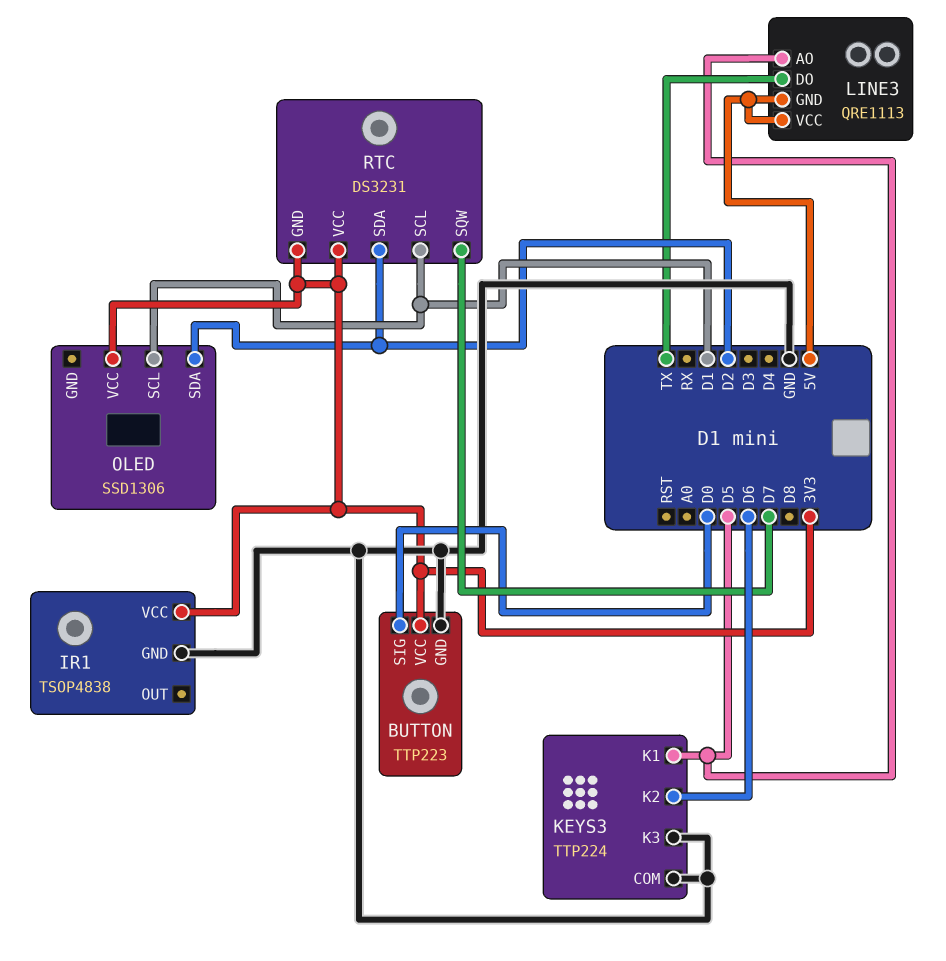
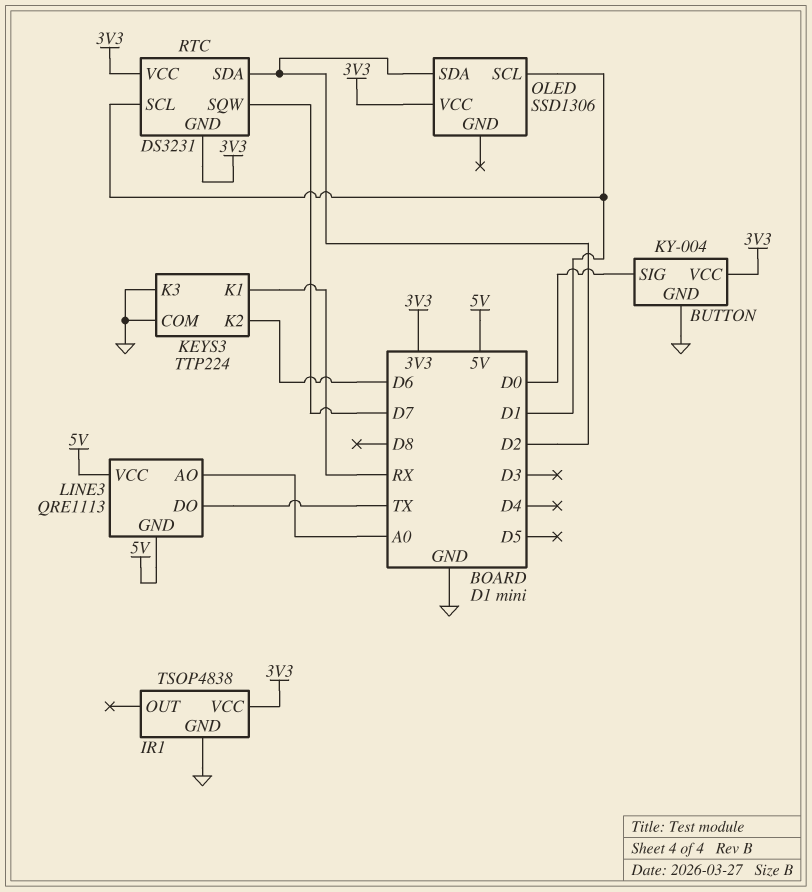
BUTTON: TTP223 -> KY-004
KEYS3 pin K1: D5 -> RX
LINE3 pin AO: D5 -> A0

